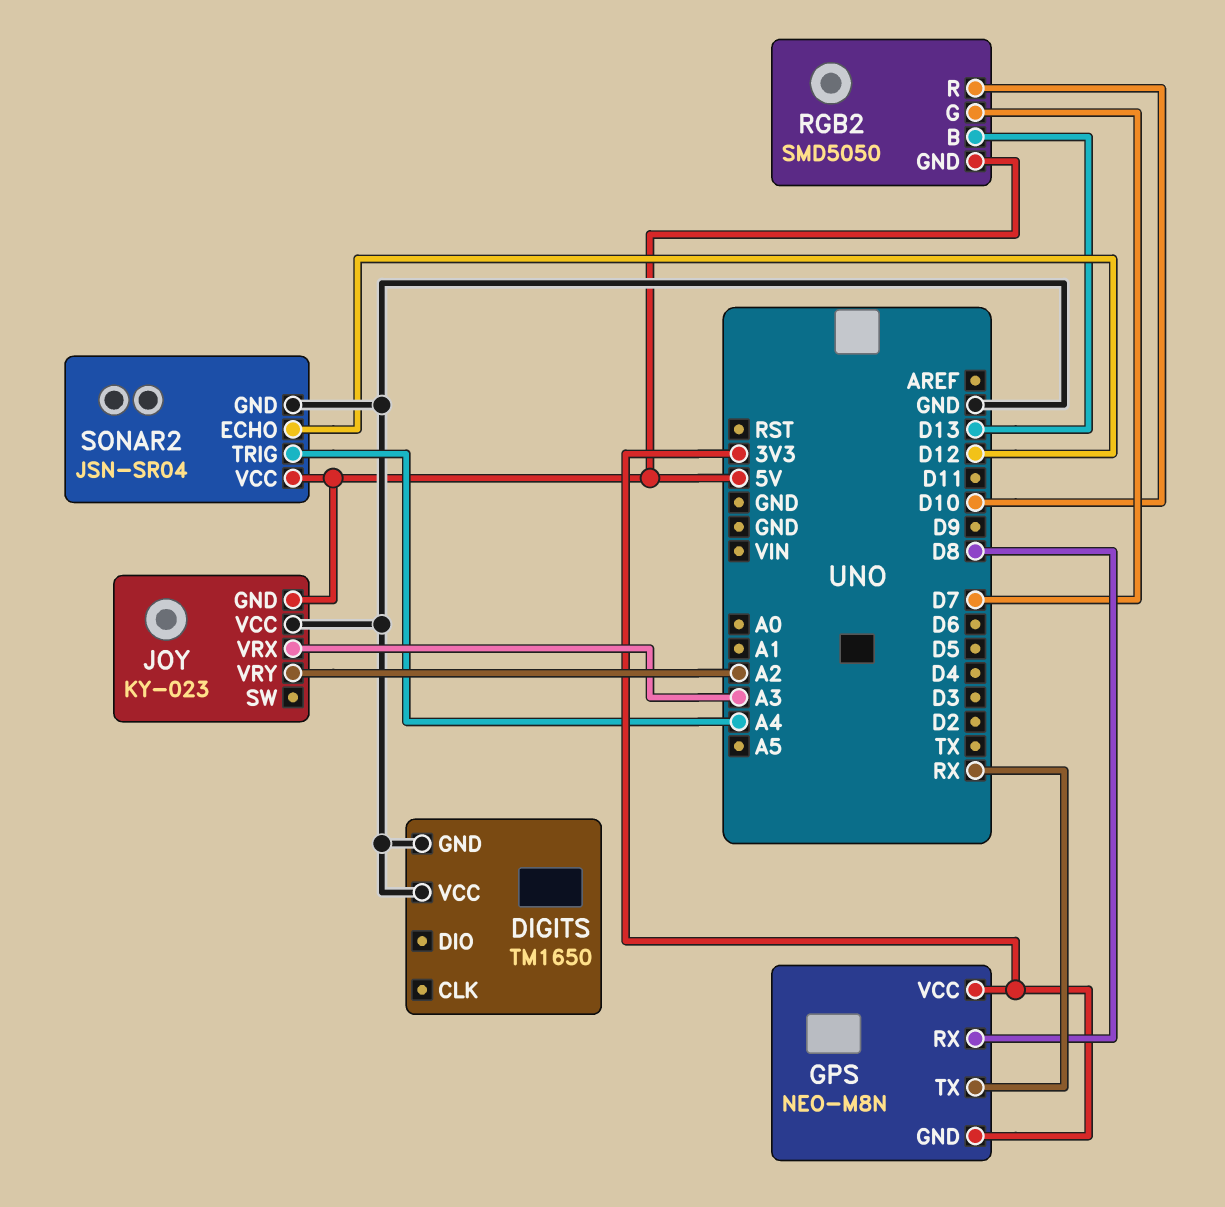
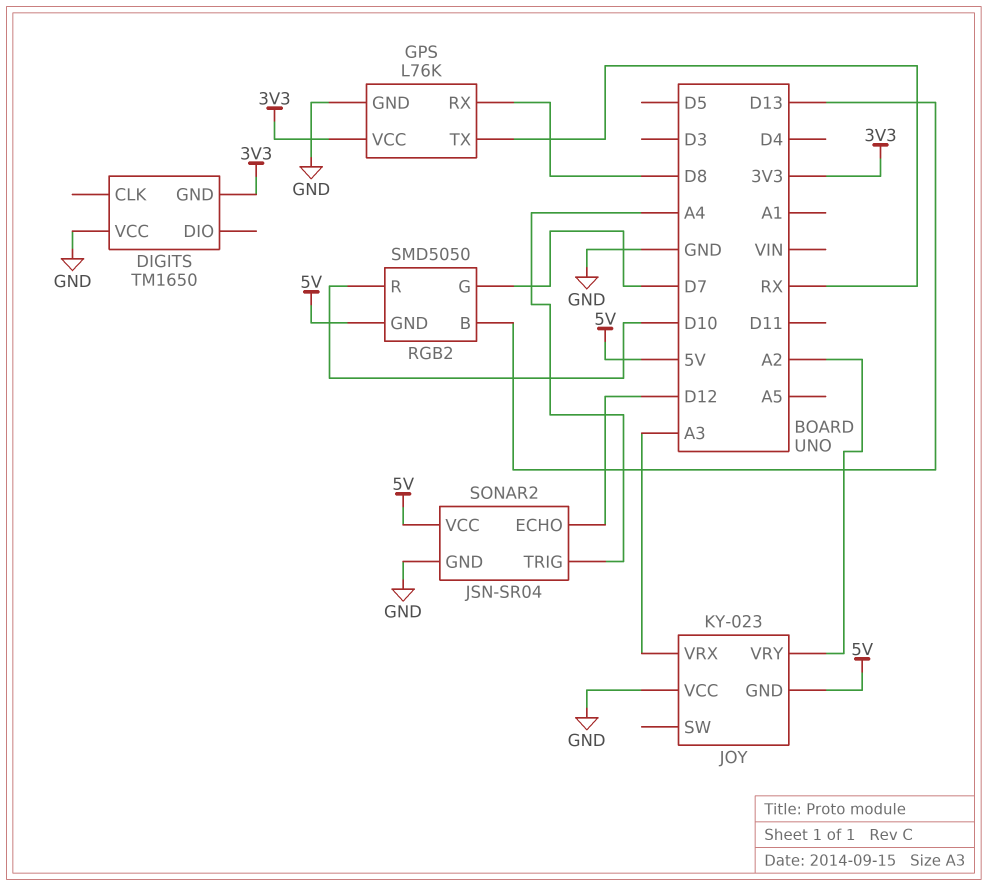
DIGITS pin GND: GND -> 3V3
GPS: NEO-M8N -> L76K
GPS pin GND: 3V3 -> GND

